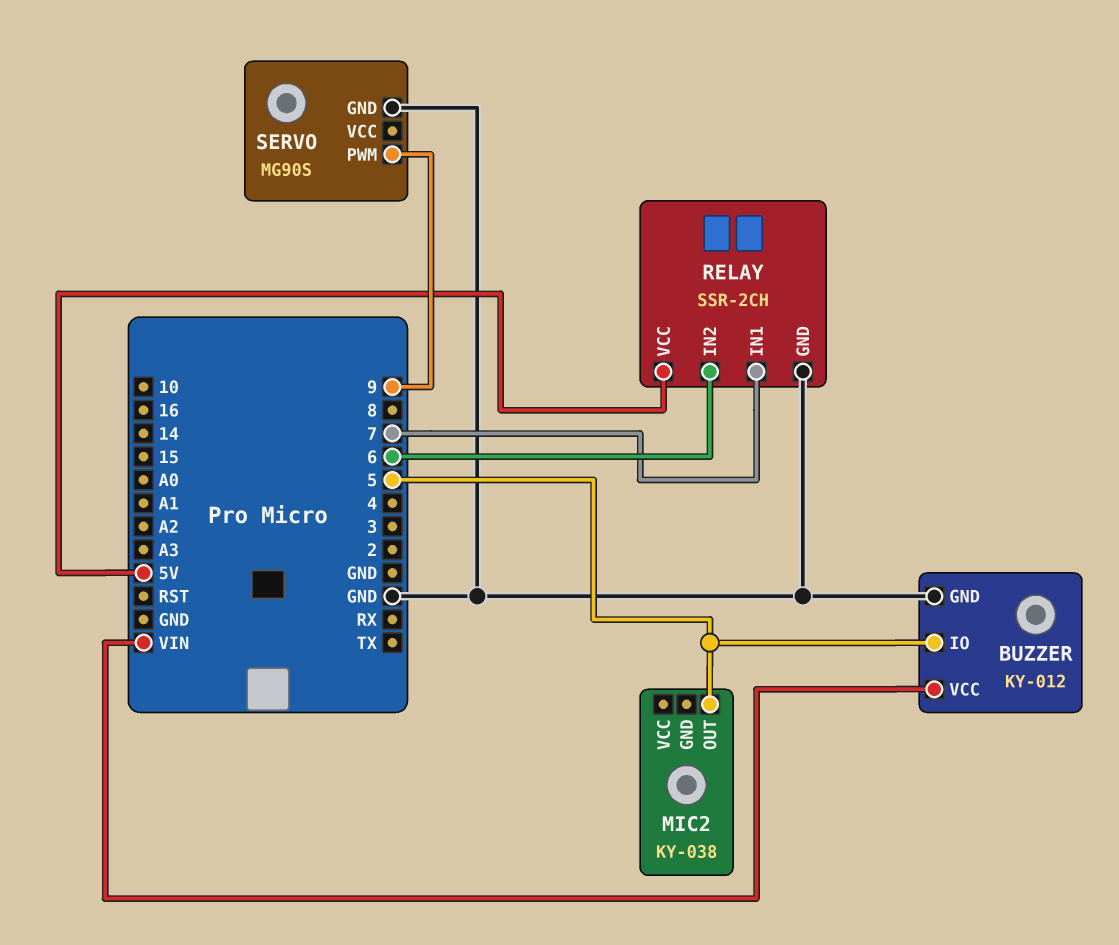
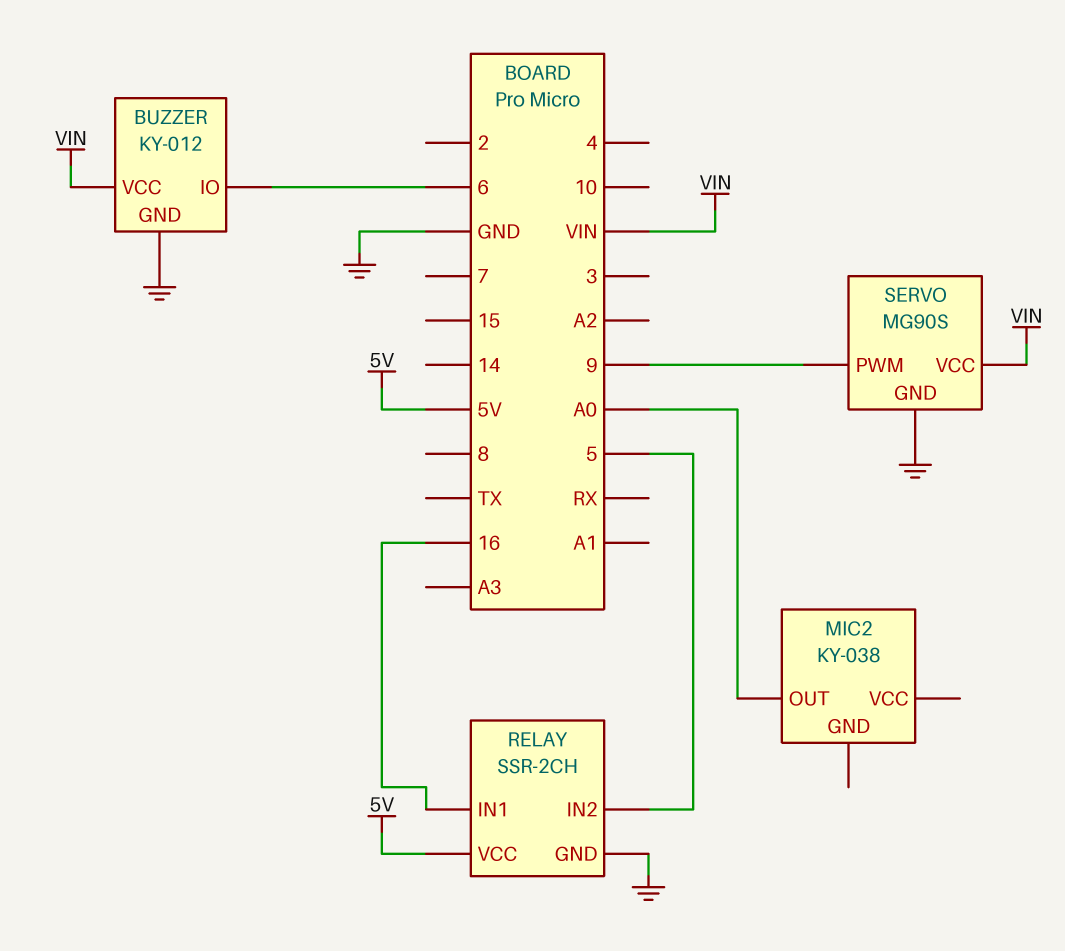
BUZZER pin IO: 5 -> 6
MIC2 pin OUT: 5 -> A0
RELAY pin IN1: 7 -> 16
RELAY pin IN2: 6 -> 5
SERVO pin VCC: none -> VIN

